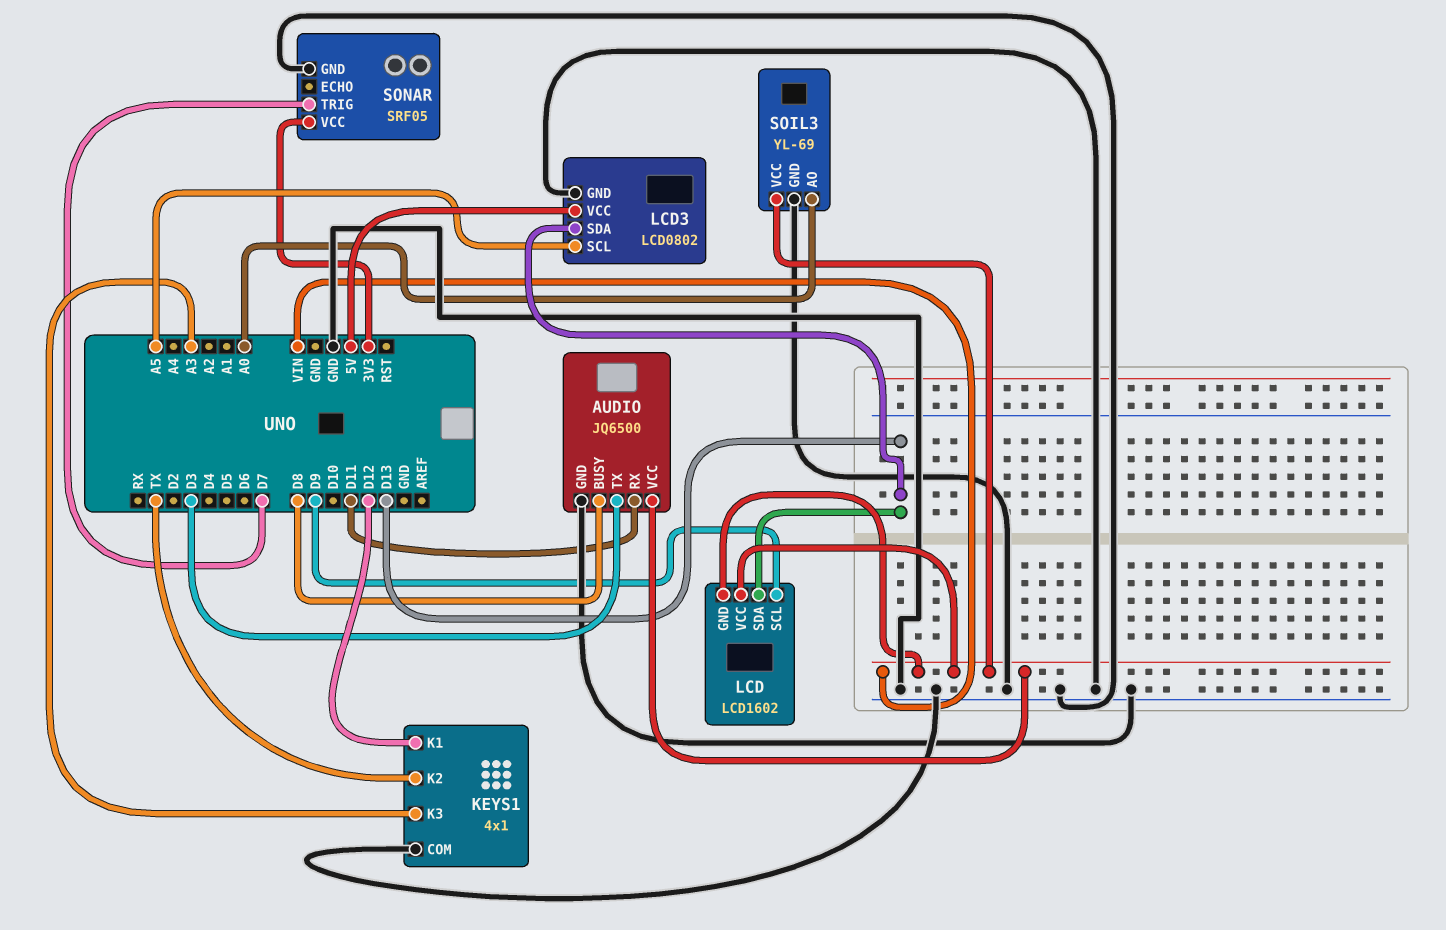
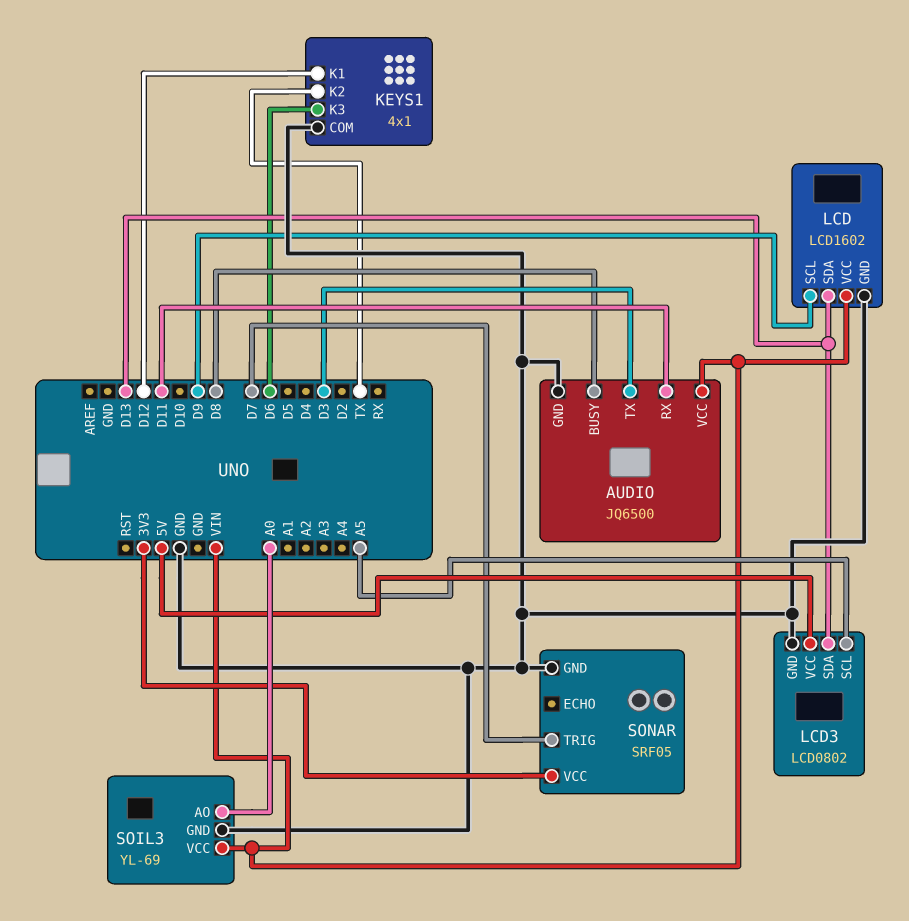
KEYS1 pin K3: A3 -> D6
LCD pin GND: VIN -> GND

